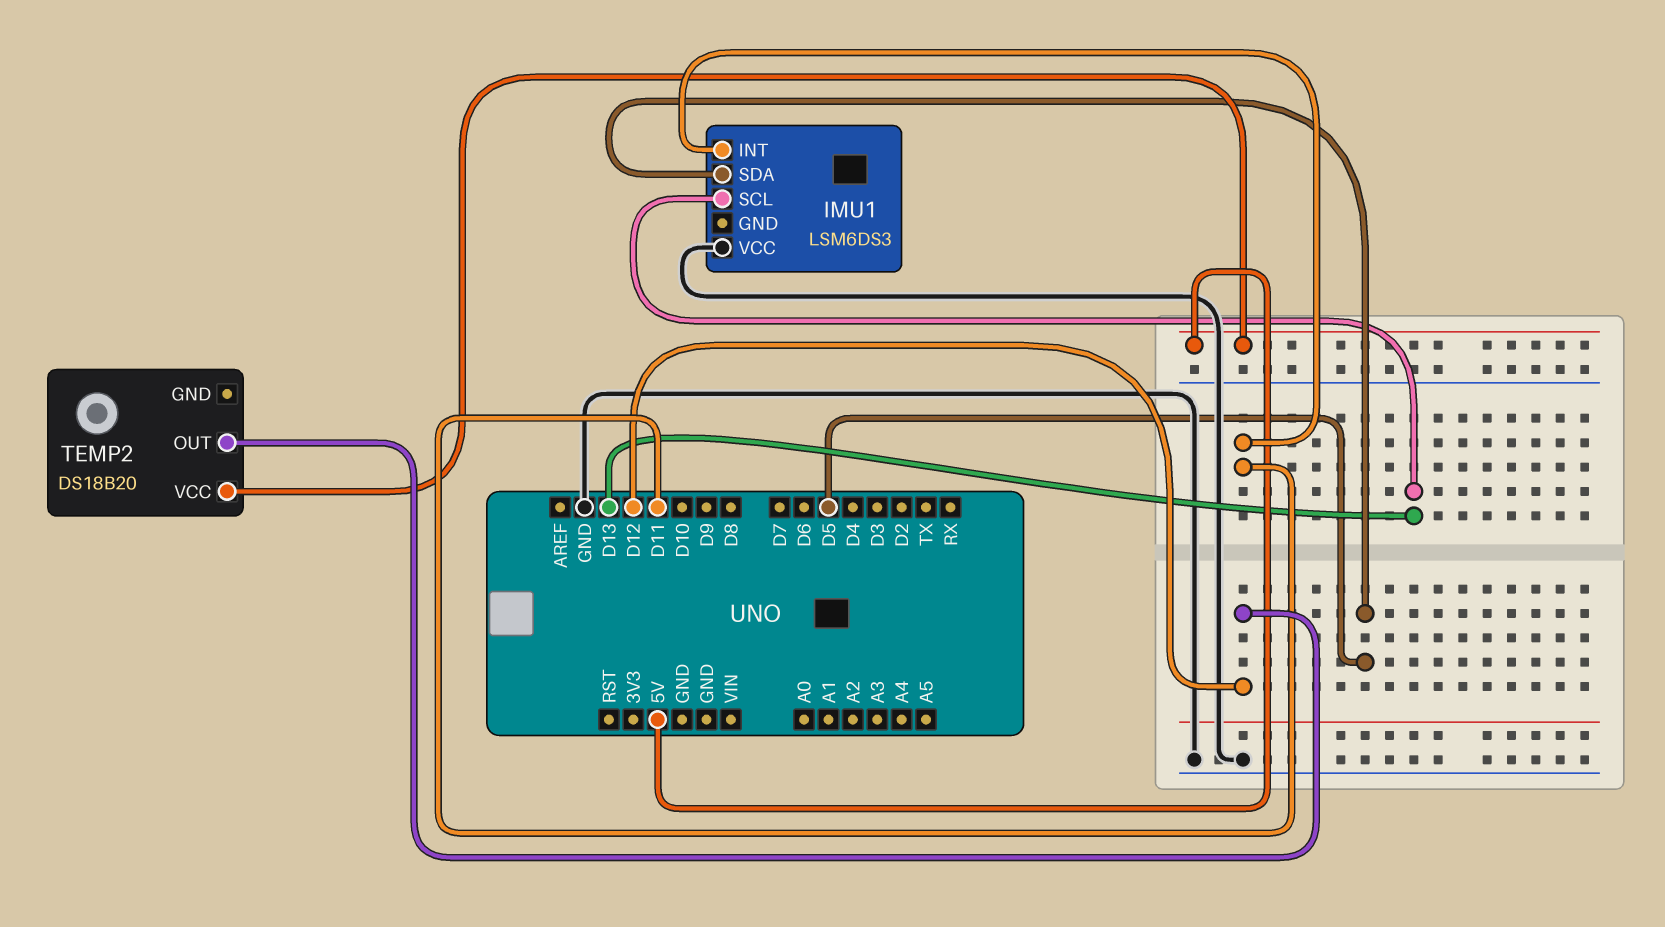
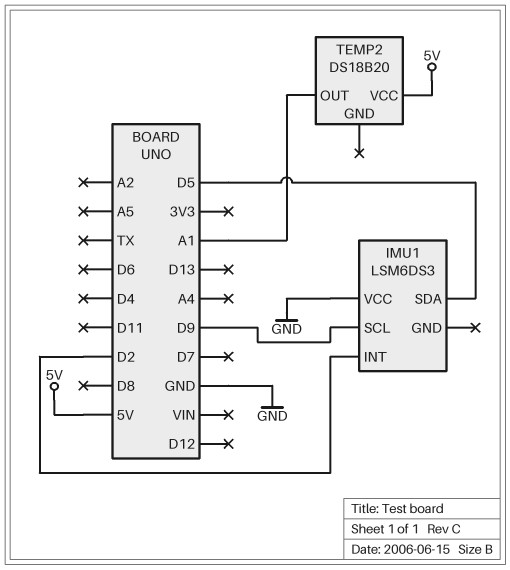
IMU1 pin INT: D11 -> D2
IMU1 pin SCL: D13 -> D9
TEMP2 pin OUT: D12 -> A1

